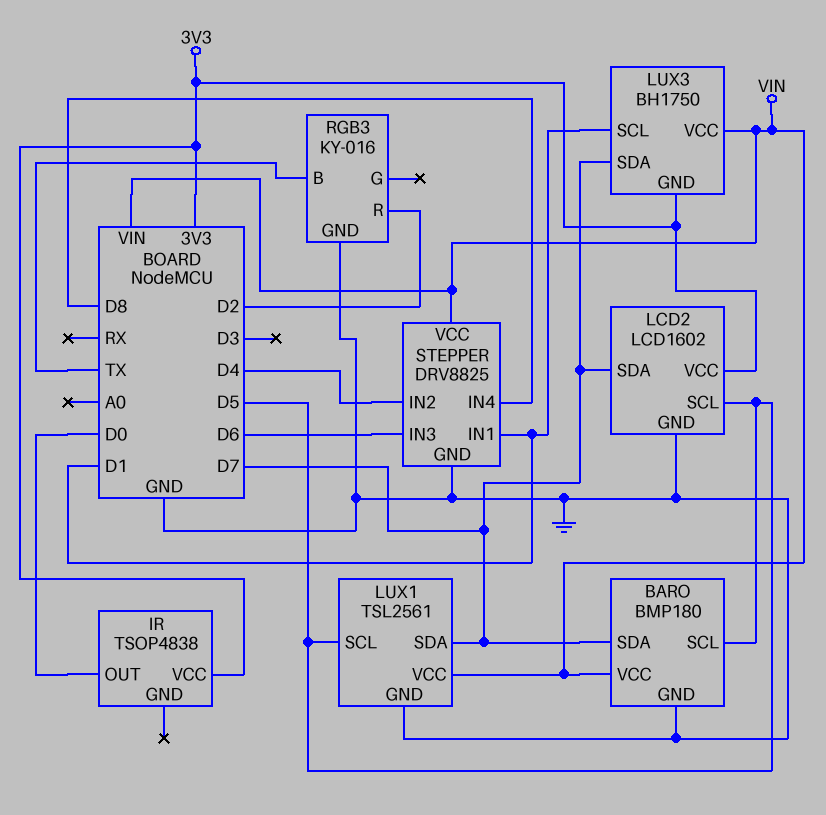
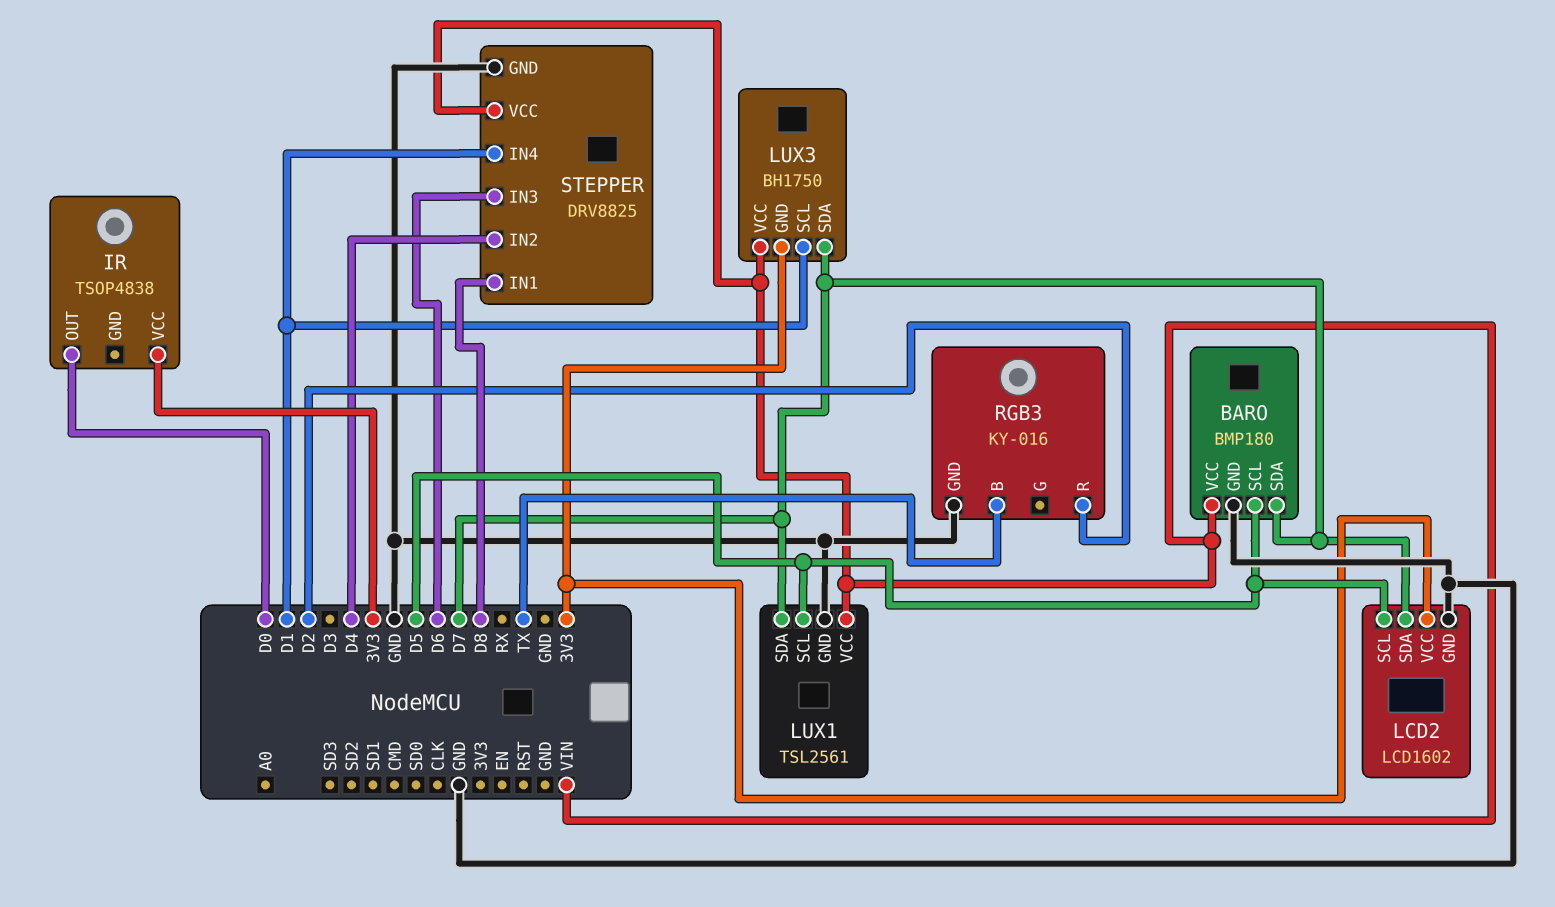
STEPPER pin IN1: D1 -> D8
STEPPER pin IN4: D8 -> D1

